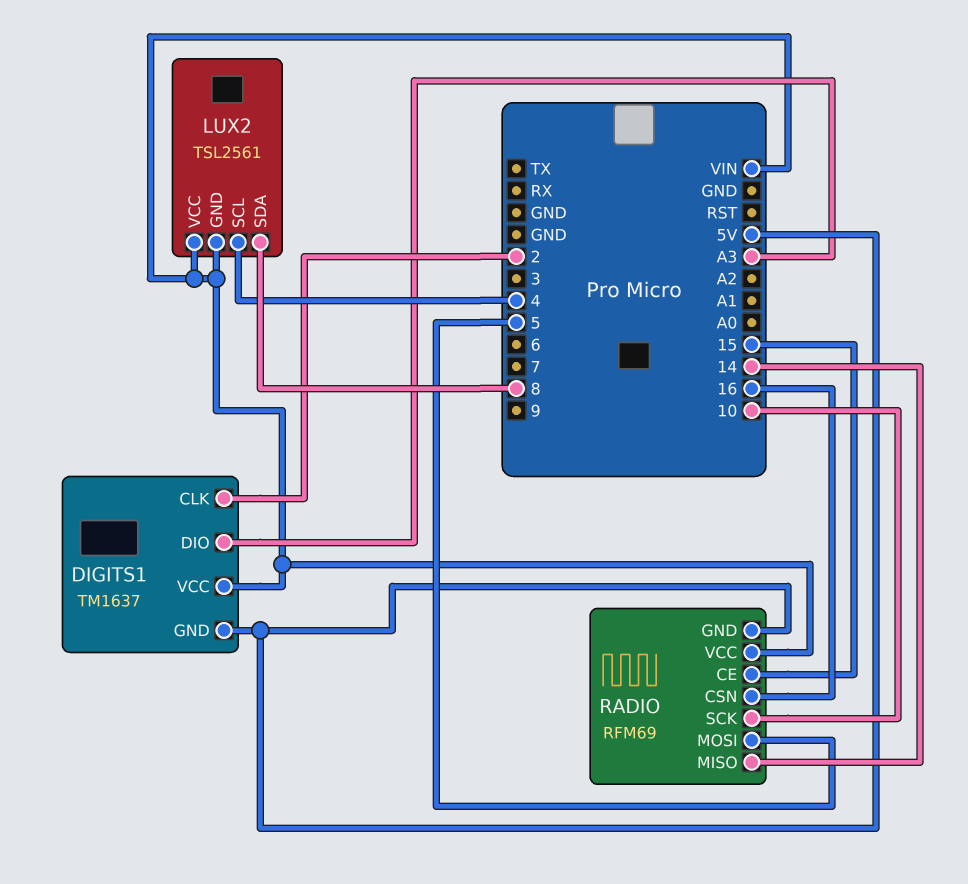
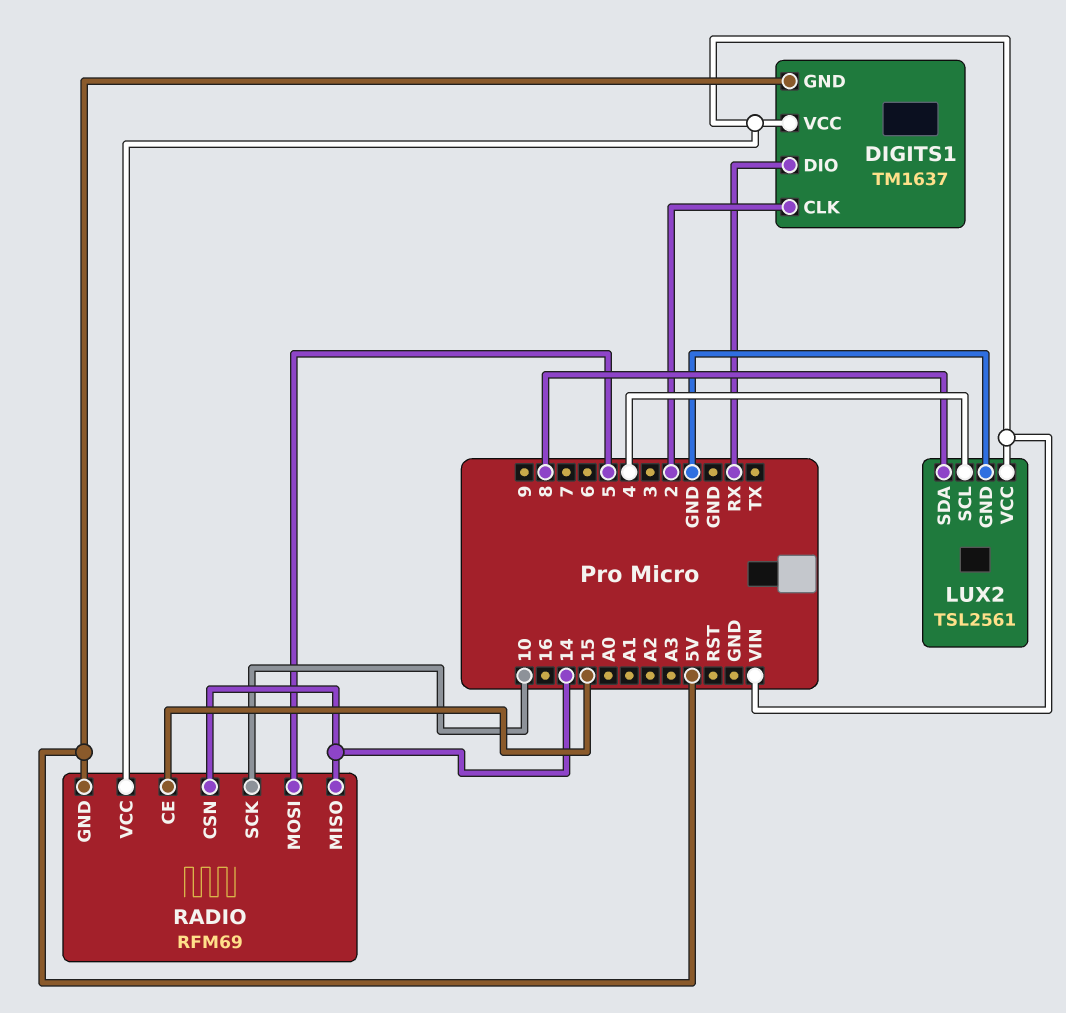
DIGITS1 pin DIO: A3 -> RX
LUX2 pin GND: VIN -> GND
RADIO pin CSN: 16 -> 14

